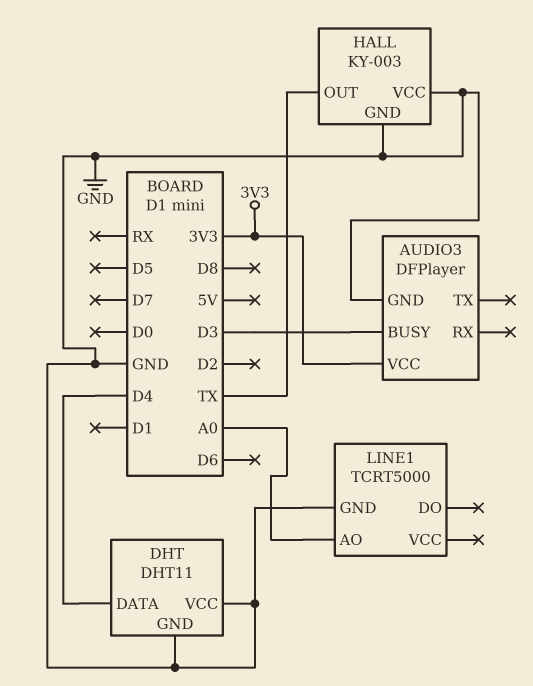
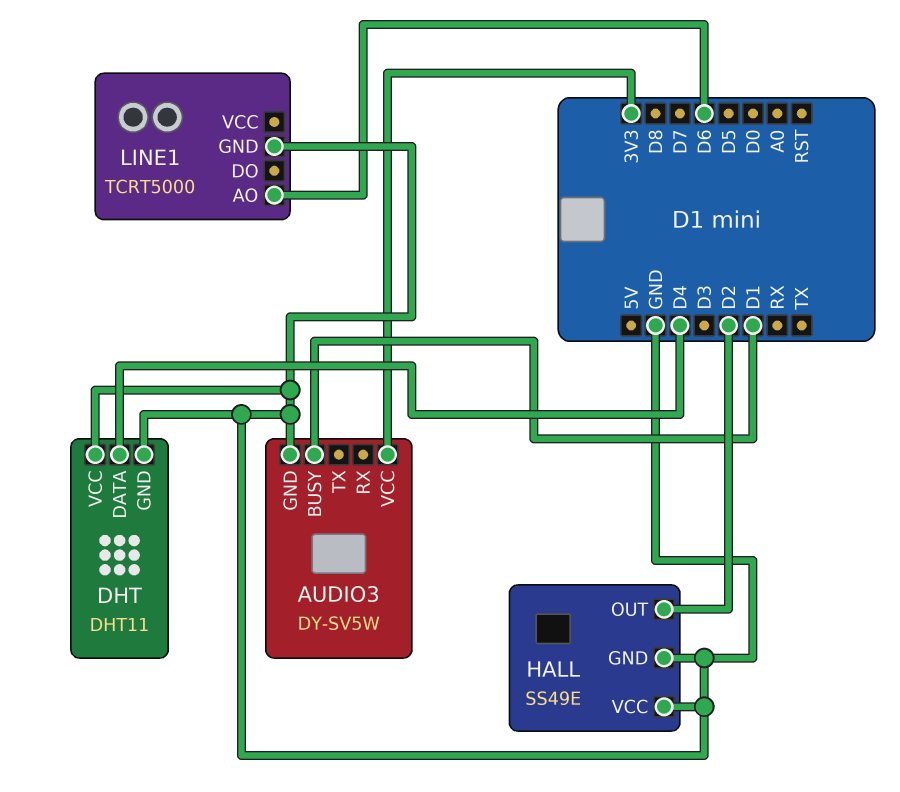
AUDIO3: DFPlayer -> DY-SV5W
AUDIO3 pin BUSY: D3 -> D1
HALL: KY-003 -> SS49E
HALL pin OUT: TX -> D2
LINE1 pin AO: A0 -> D6

